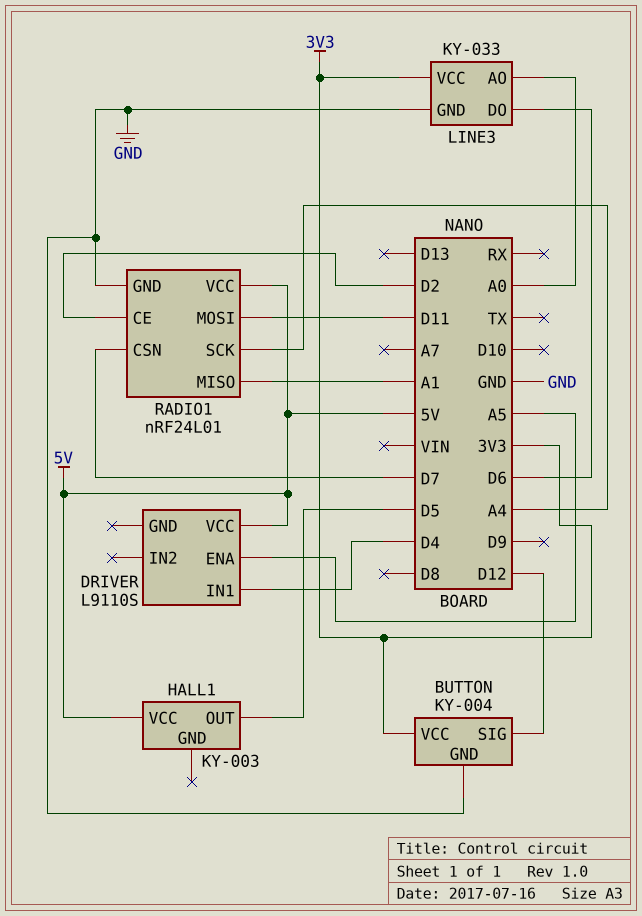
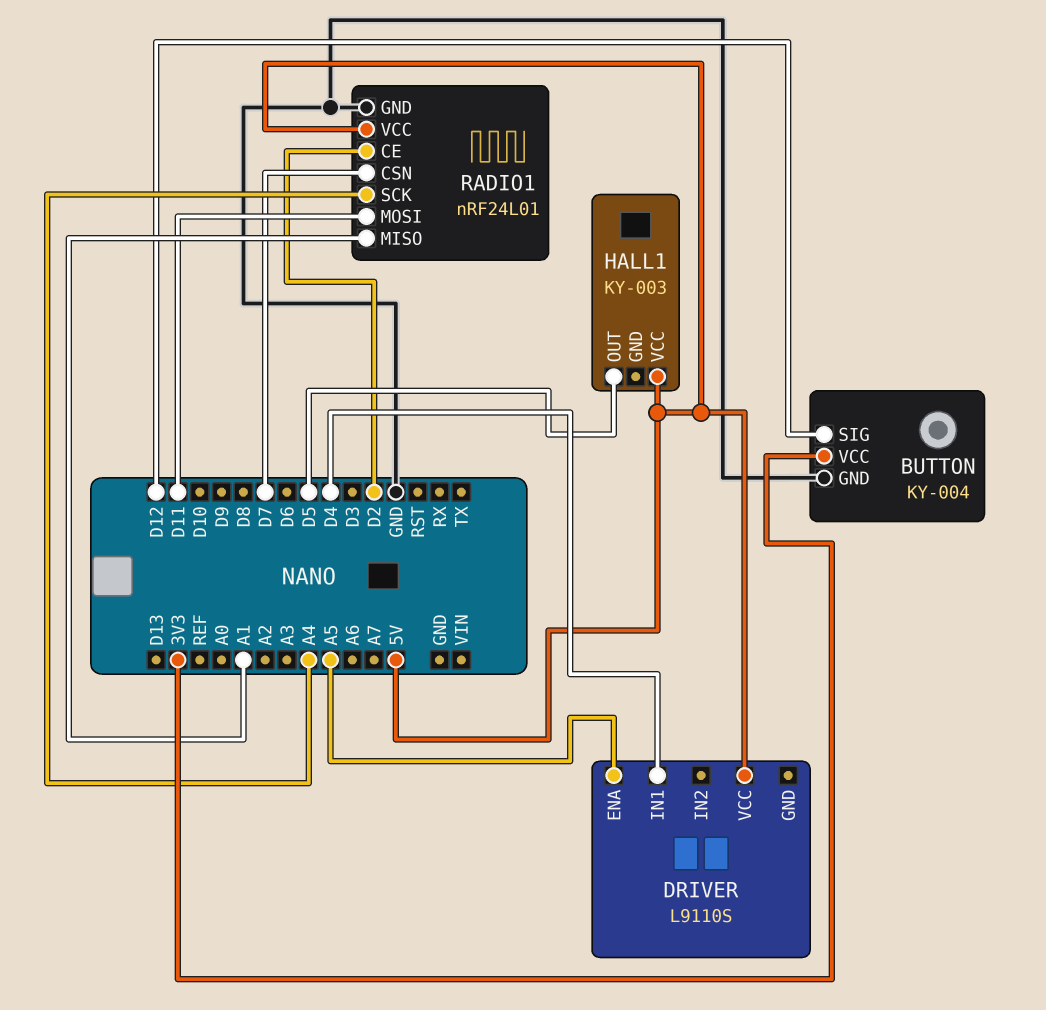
LINE3: KY-033 -> none
LINE3 pin AO: A0 -> none
LINE3 pin DO: D6 -> none
LINE3 pin GND: GND -> none
LINE3 pin VCC: 3V3 -> none

